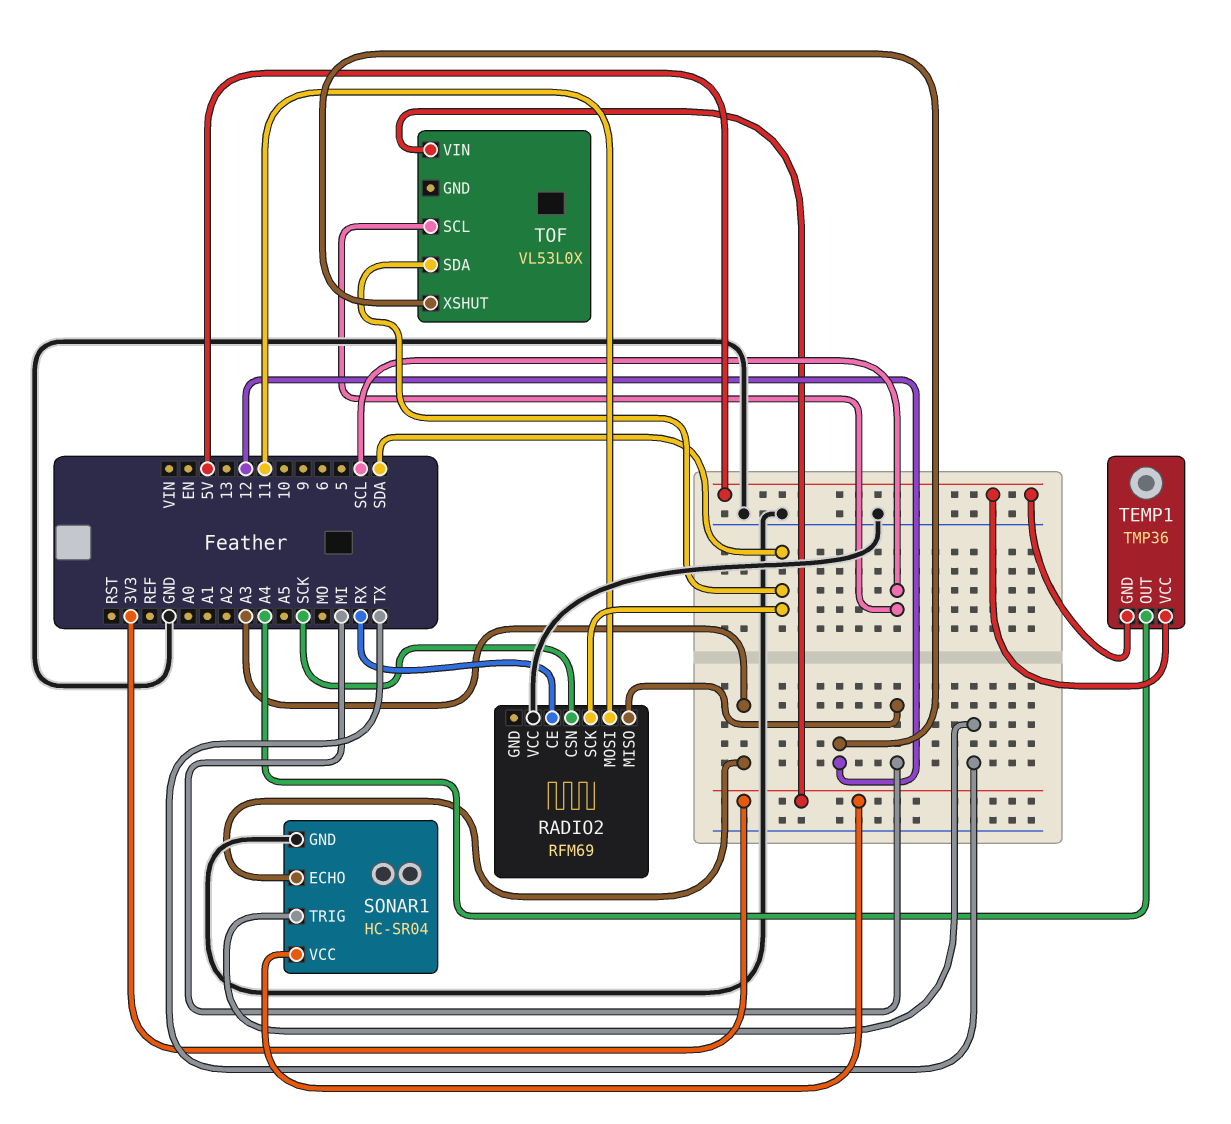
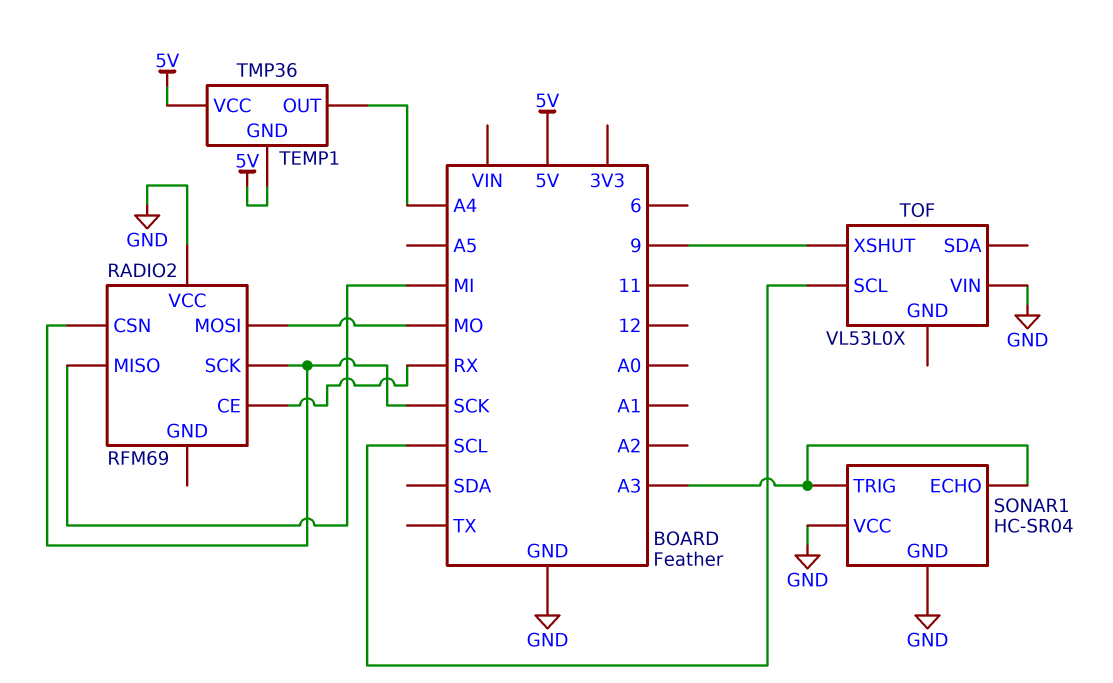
RADIO2 pin MOSI: 11 -> MO
RADIO2 pin SCK: SDA -> SCK
SONAR1 pin TRIG: TX -> A3
SONAR1 pin VCC: 3V3 -> GND
TOF pin SDA: SDA -> none
TOF pin VIN: 3V3 -> GND
TOF pin XSHUT: 12 -> 9

